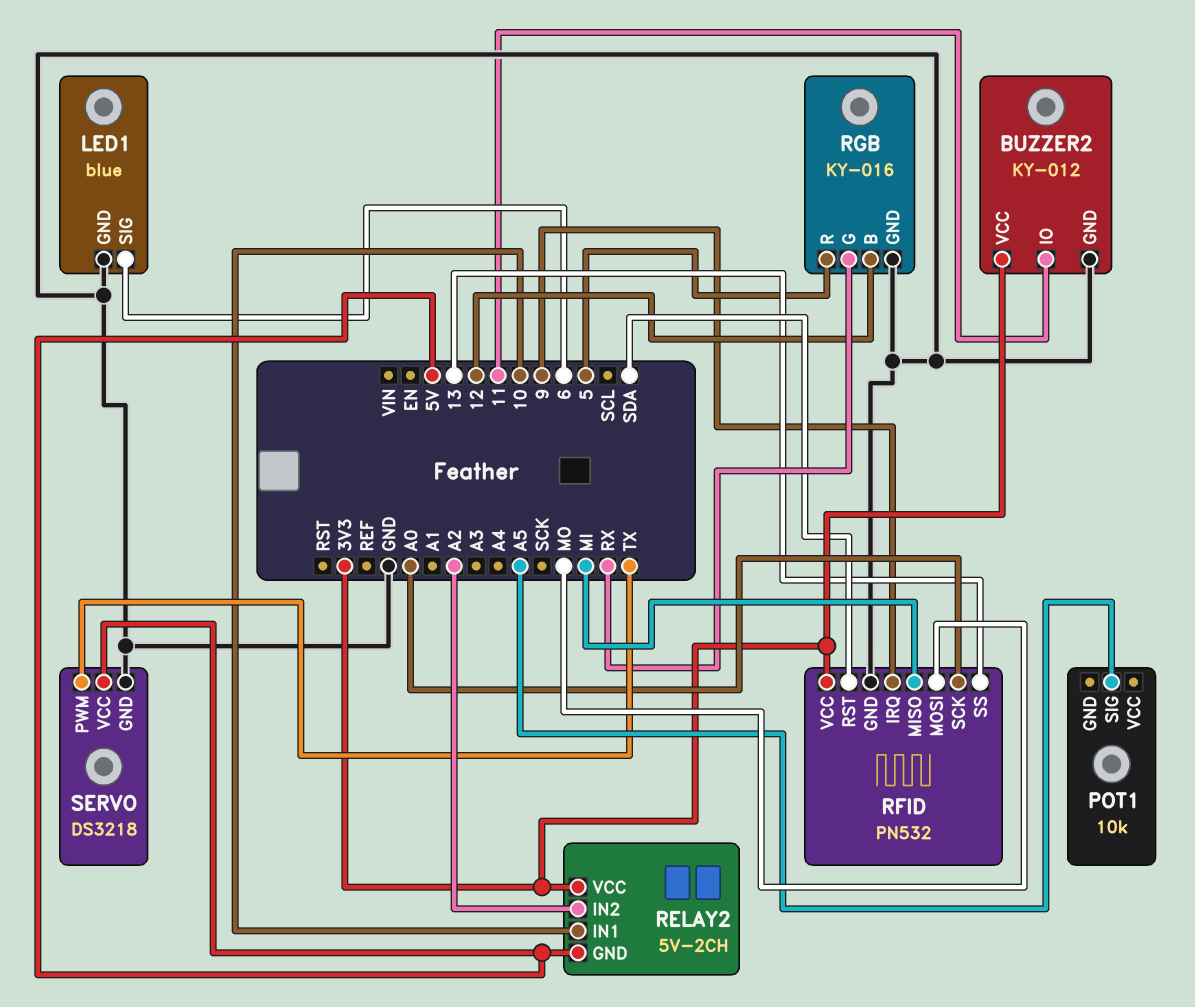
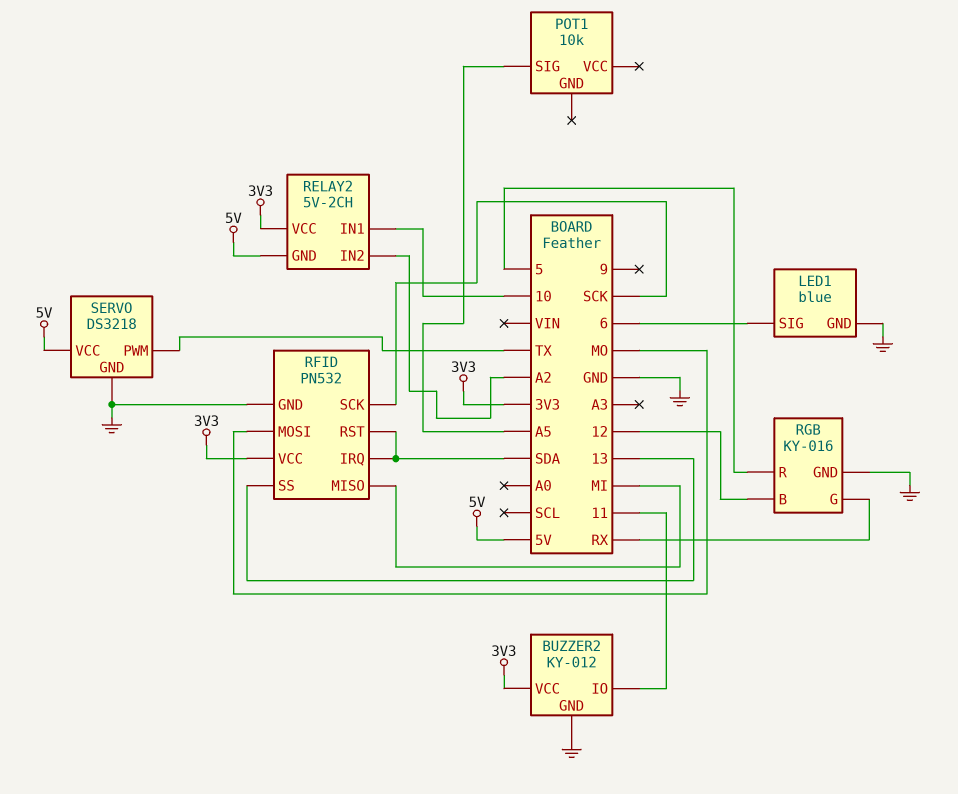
RFID pin IRQ: 9 -> SDA
RFID pin SCK: A0 -> SCK

